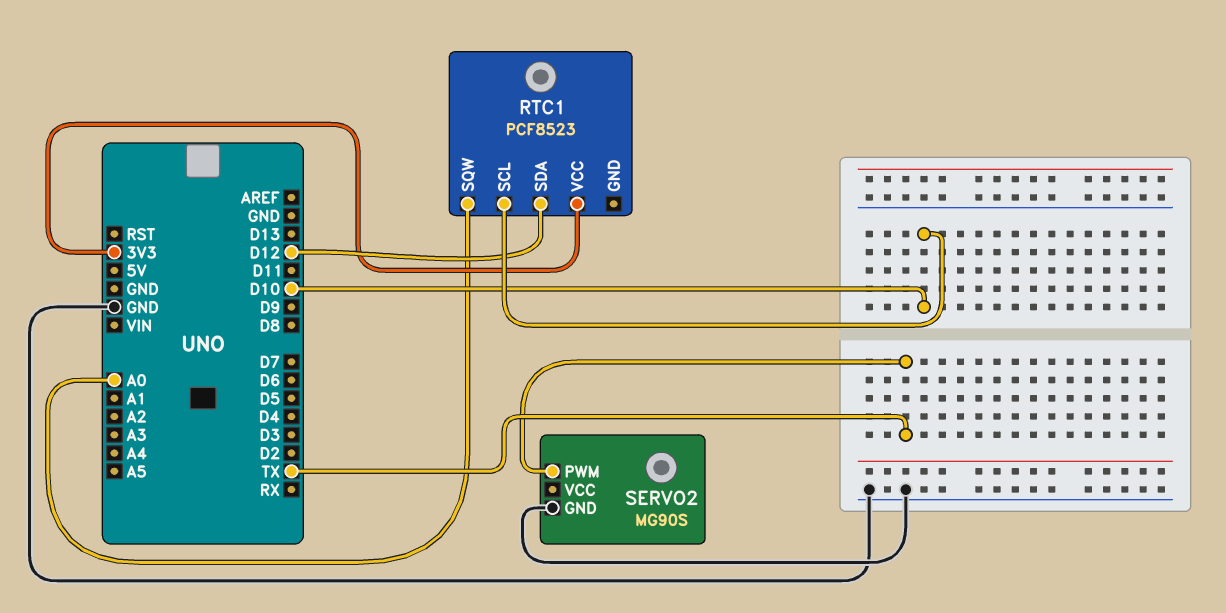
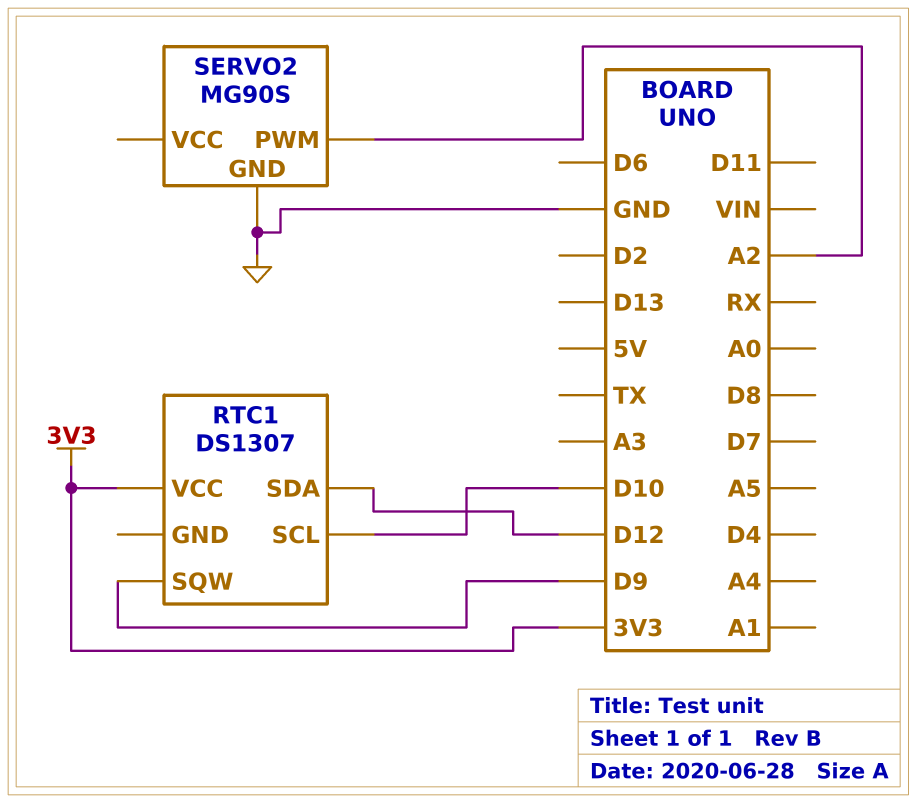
RTC1: PCF8523 -> DS1307
RTC1 pin SQW: A0 -> D9
SERVO2 pin PWM: TX -> A2

